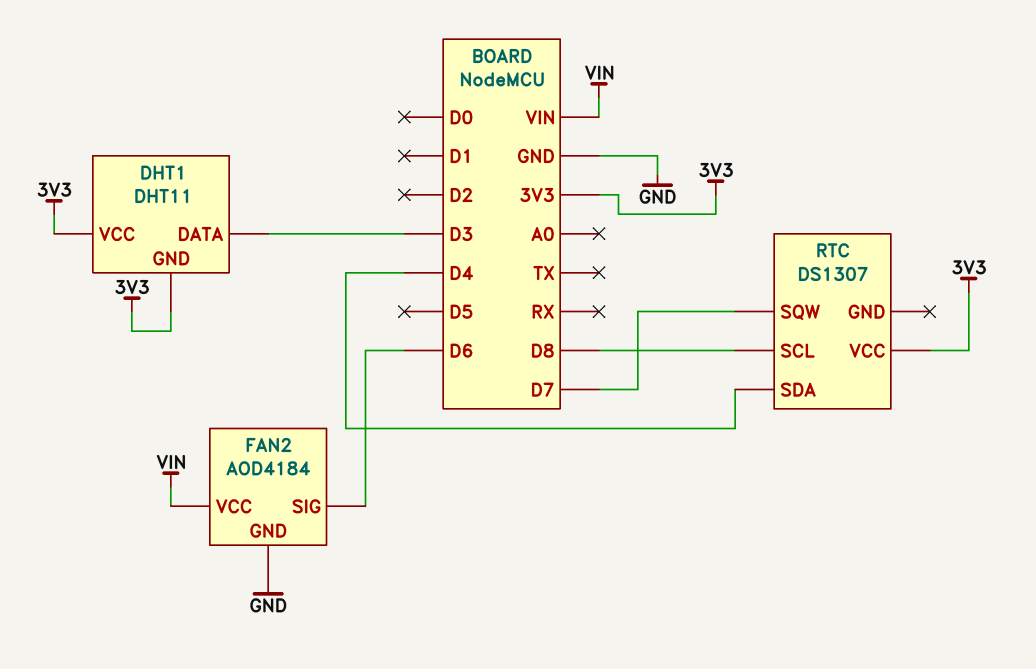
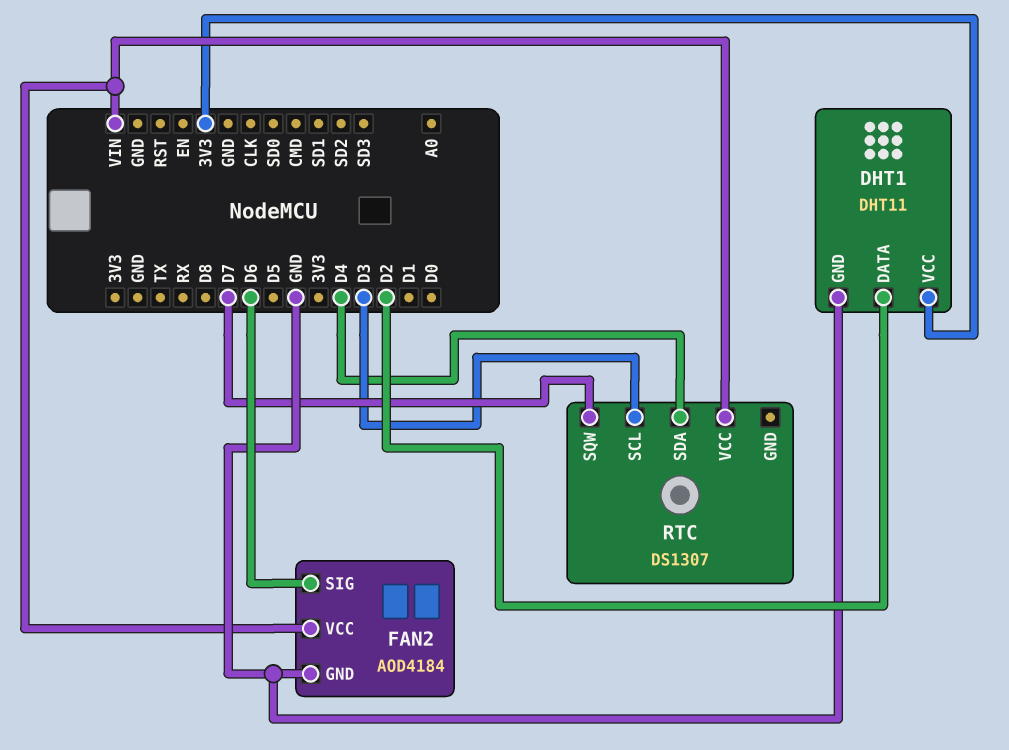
DHT1 pin DATA: D3 -> D2
DHT1 pin GND: 3V3 -> GND
RTC pin SCL: D8 -> D3
RTC pin VCC: 3V3 -> VIN

